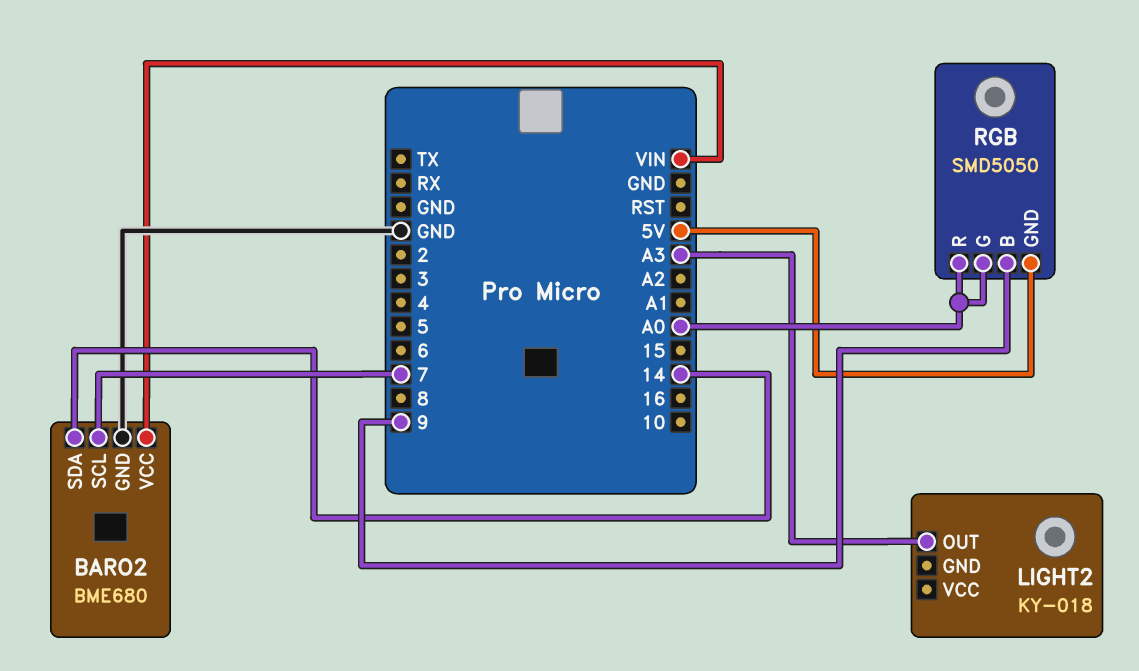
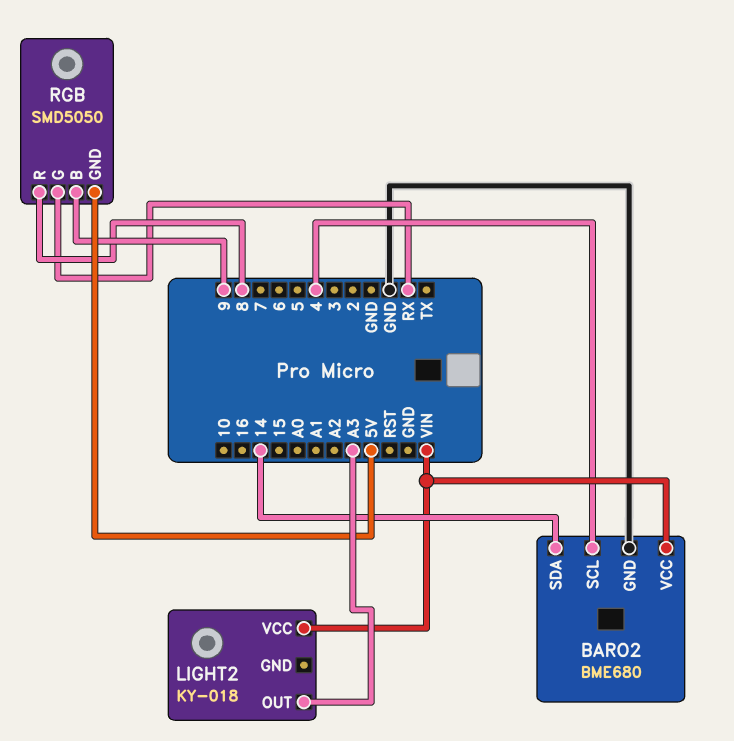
BARO2 pin SCL: 7 -> 4
LIGHT2 pin VCC: none -> VIN
RGB pin G: A0 -> RX
RGB pin R: A0 -> 8

